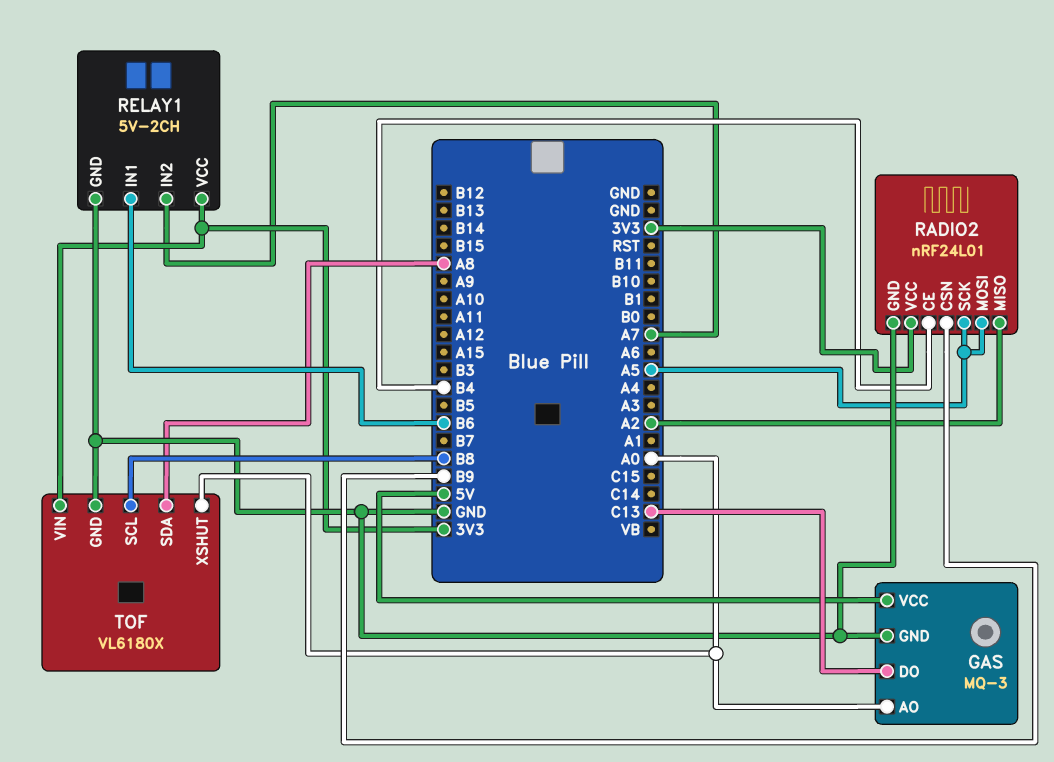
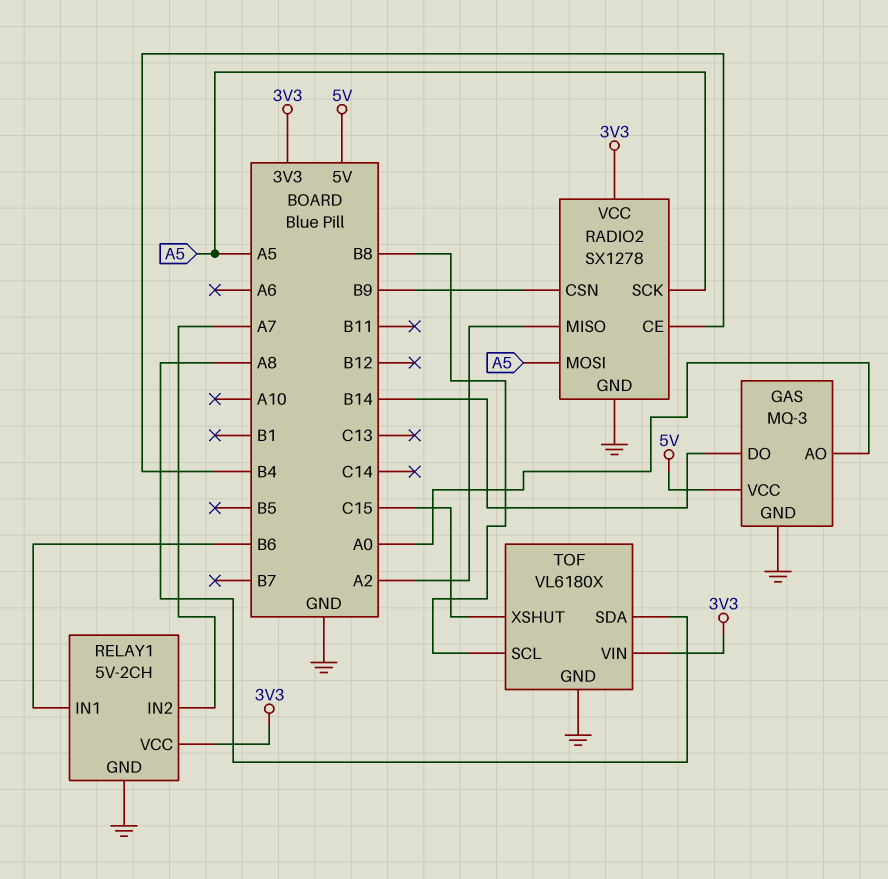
GAS pin DO: C13 -> B14
RADIO2: nRF24L01 -> SX1278
TOF pin XSHUT: A0 -> C15

